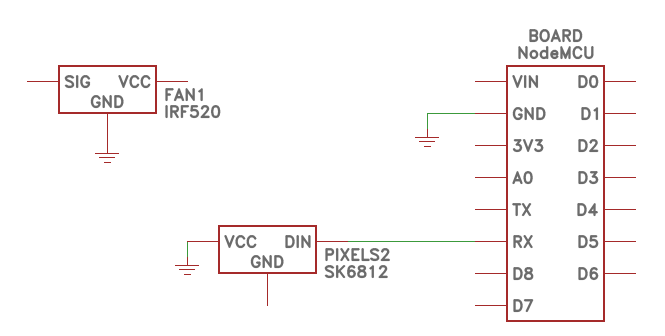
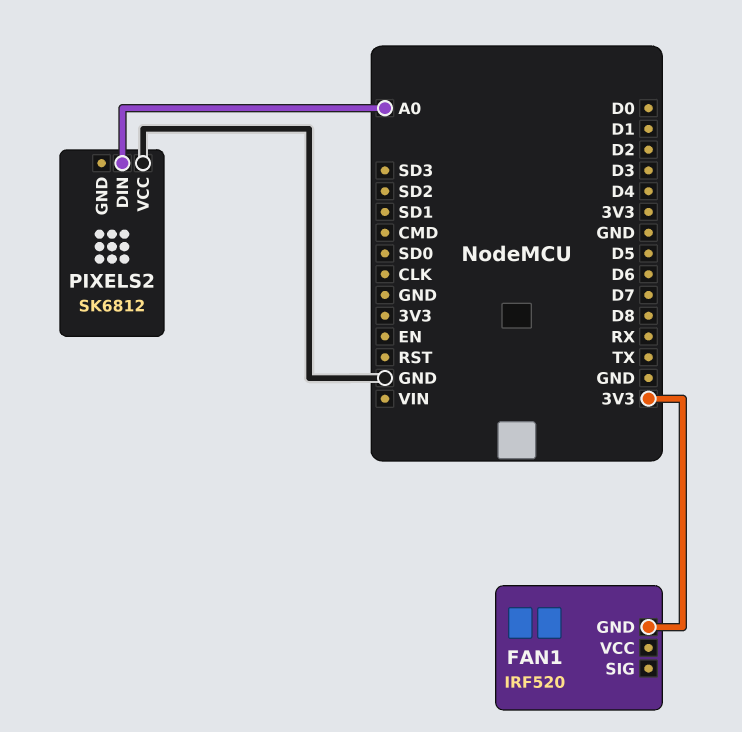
FAN1 pin GND: GND -> 3V3
PIXELS2 pin DIN: RX -> A0

